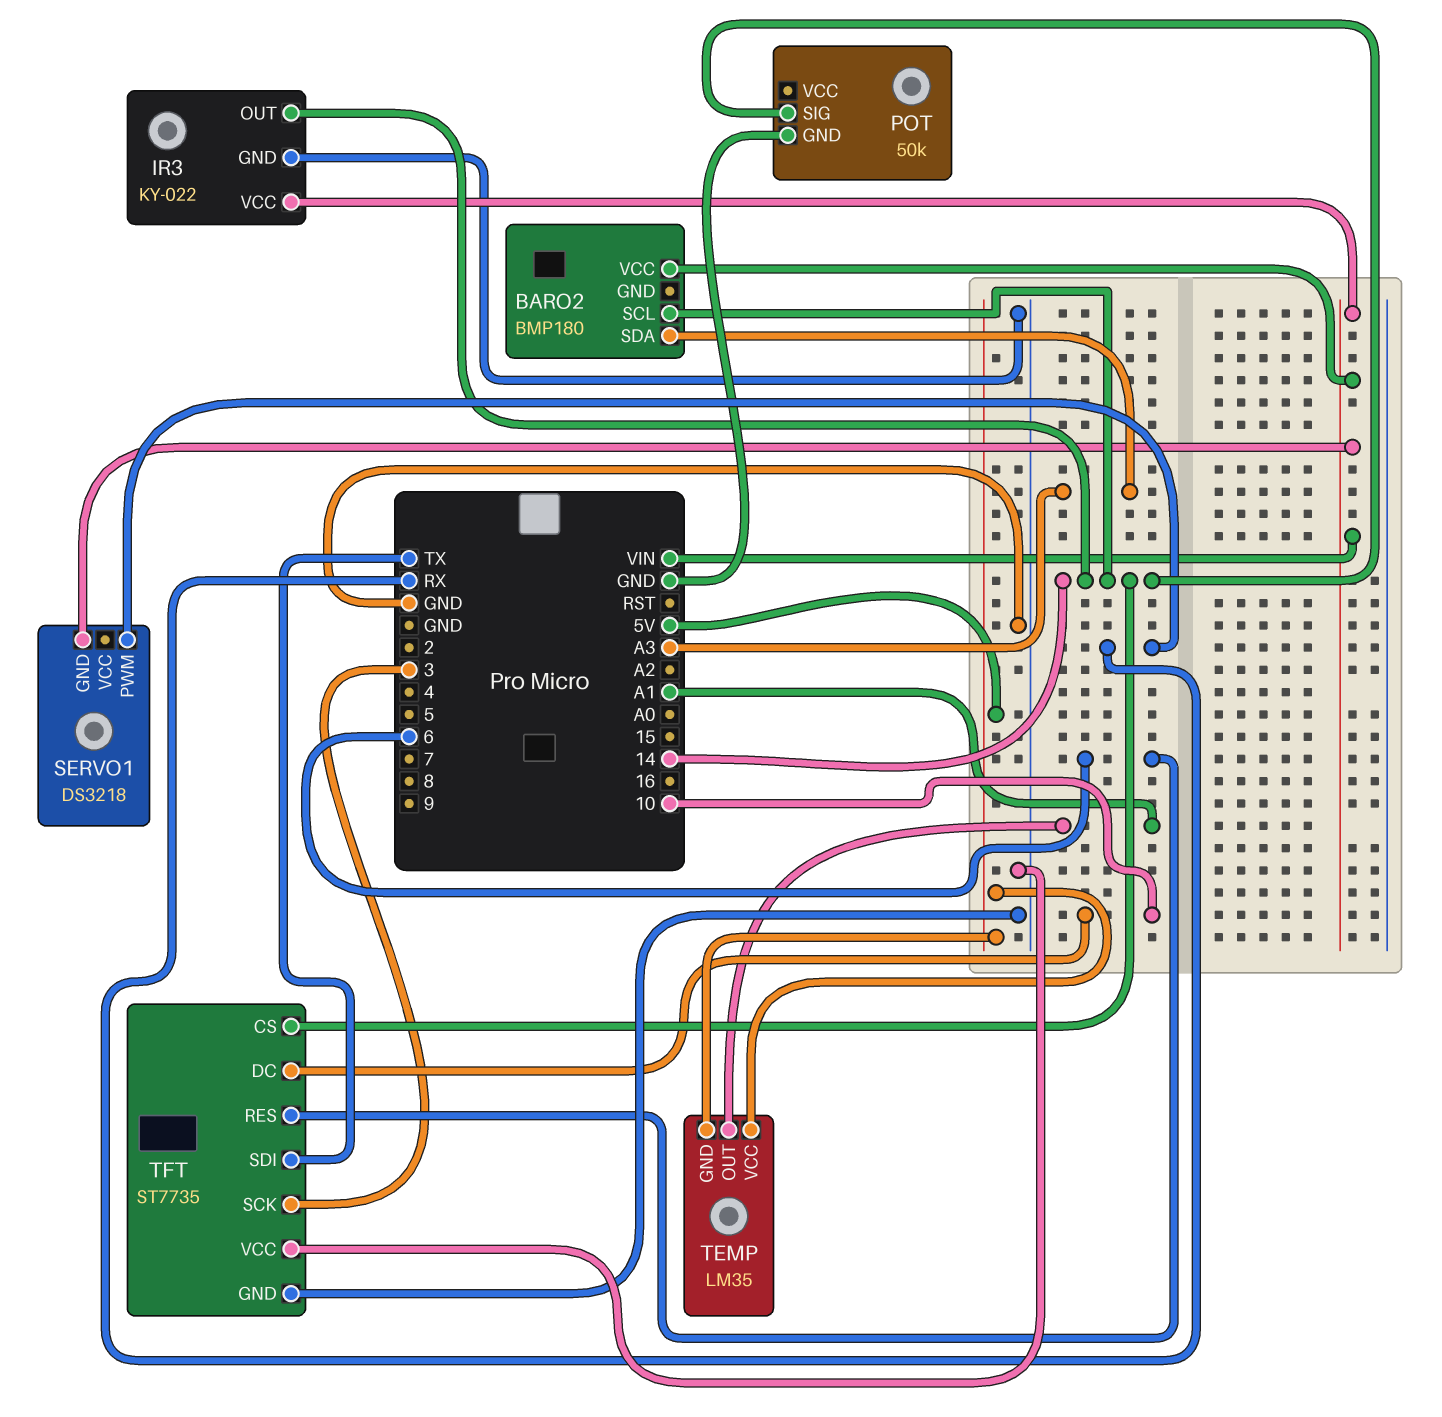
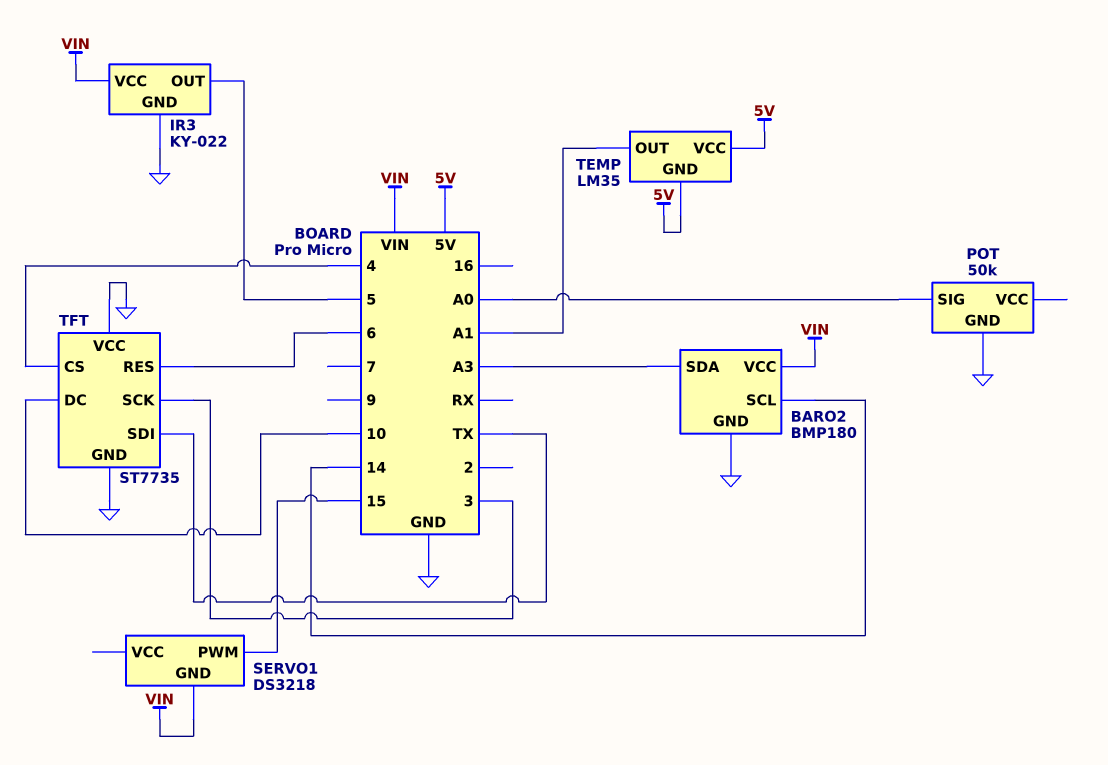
BARO2 pin GND: none -> GND
IR3 pin OUT: 14 -> 5
POT pin SIG: 14 -> A0
SERVO1 pin PWM: RX -> 15
TFT pin CS: 14 -> 4

